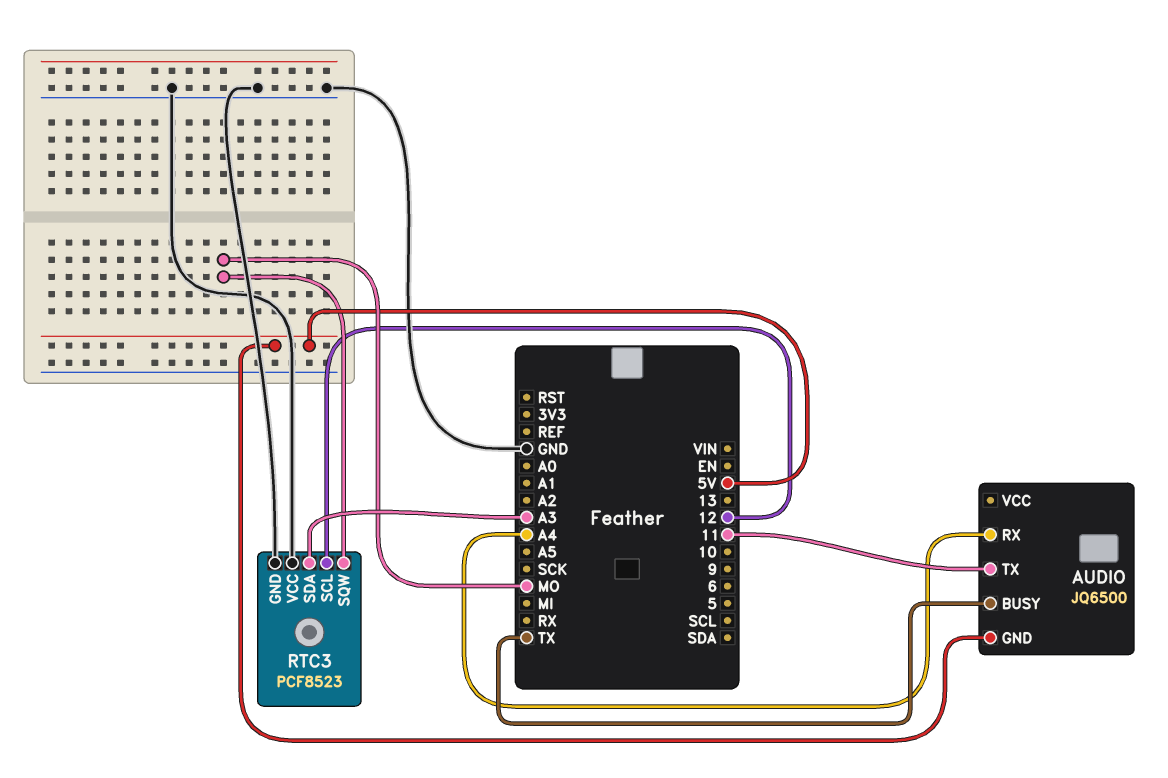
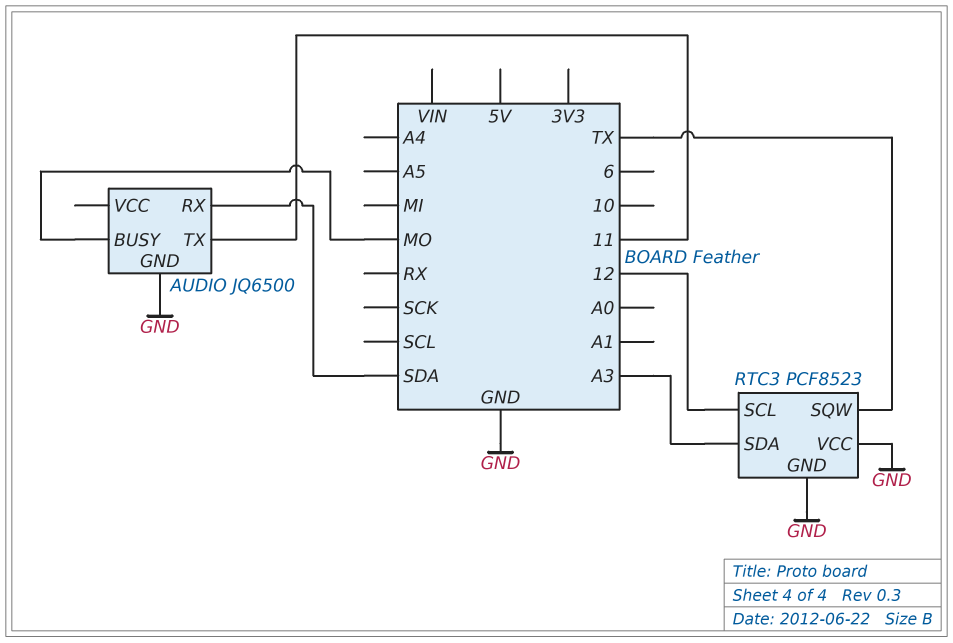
AUDIO pin BUSY: TX -> MO
AUDIO pin GND: 5V -> GND
AUDIO pin RX: A4 -> SDA
RTC3 pin SQW: MO -> TX

